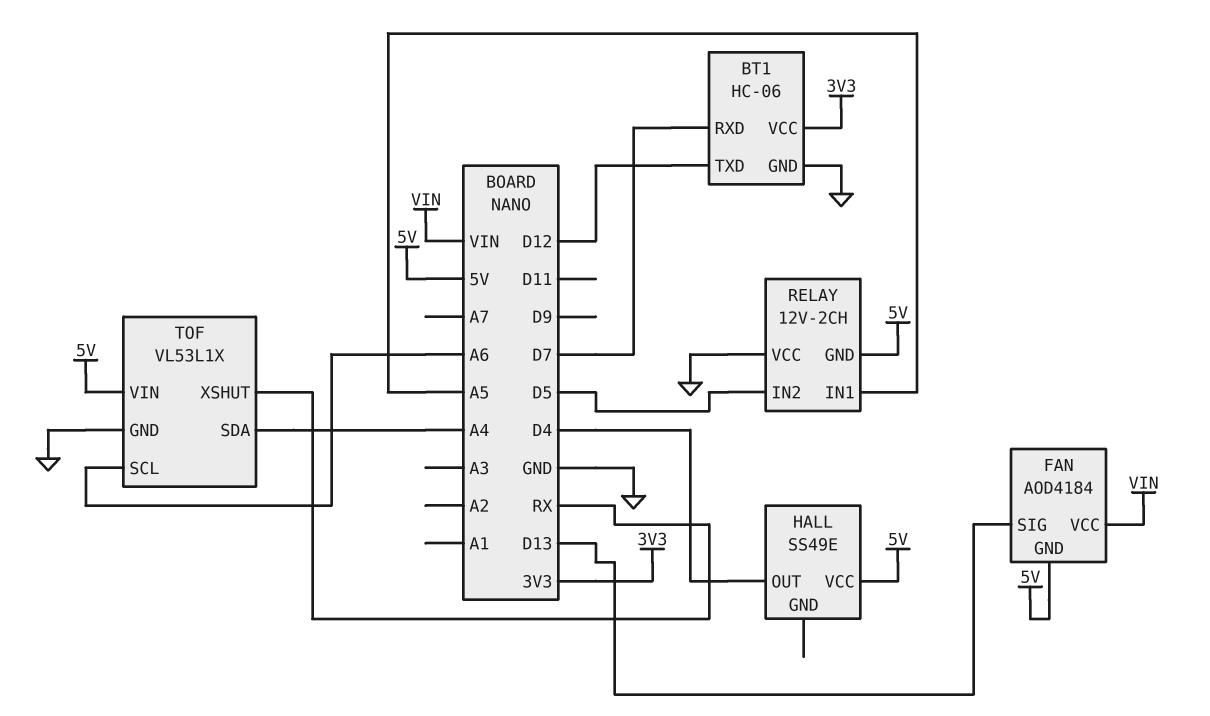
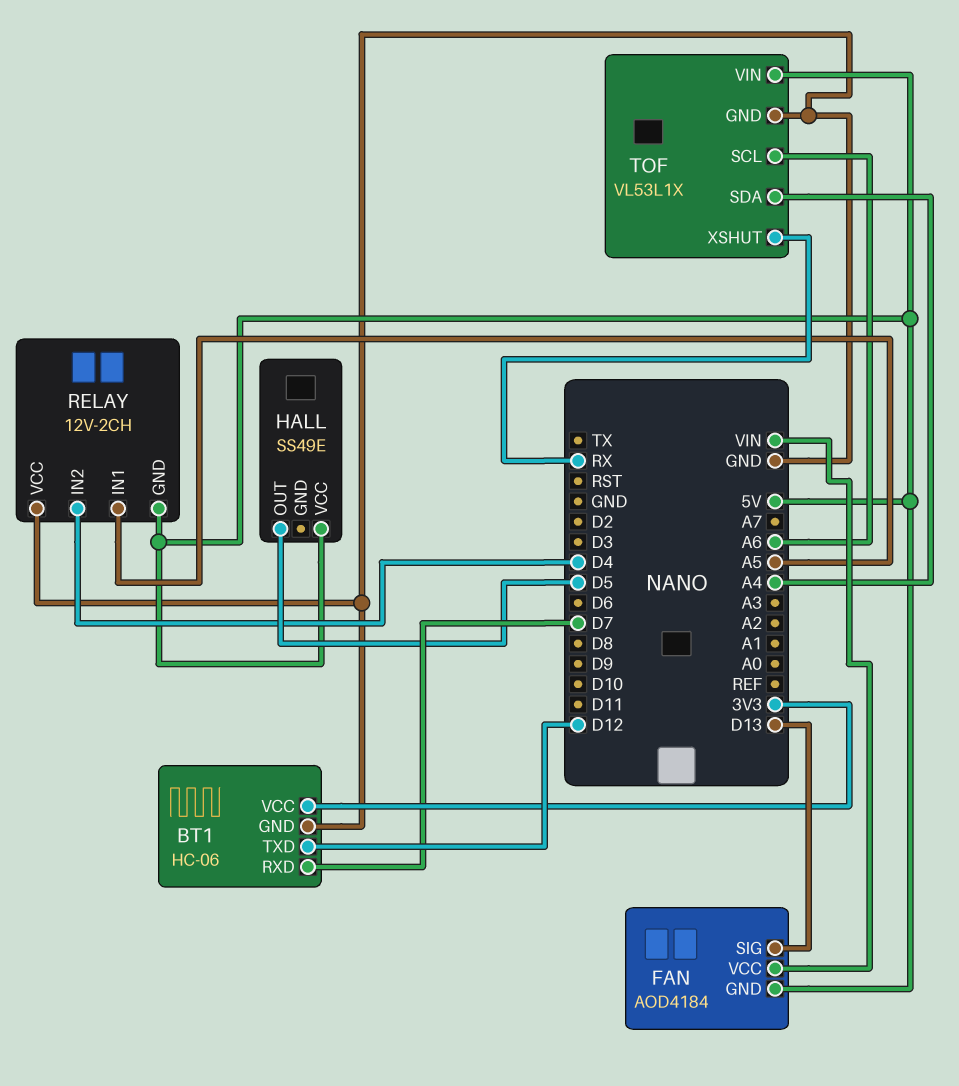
HALL pin OUT: D4 -> D5
RELAY pin IN2: D5 -> D4

